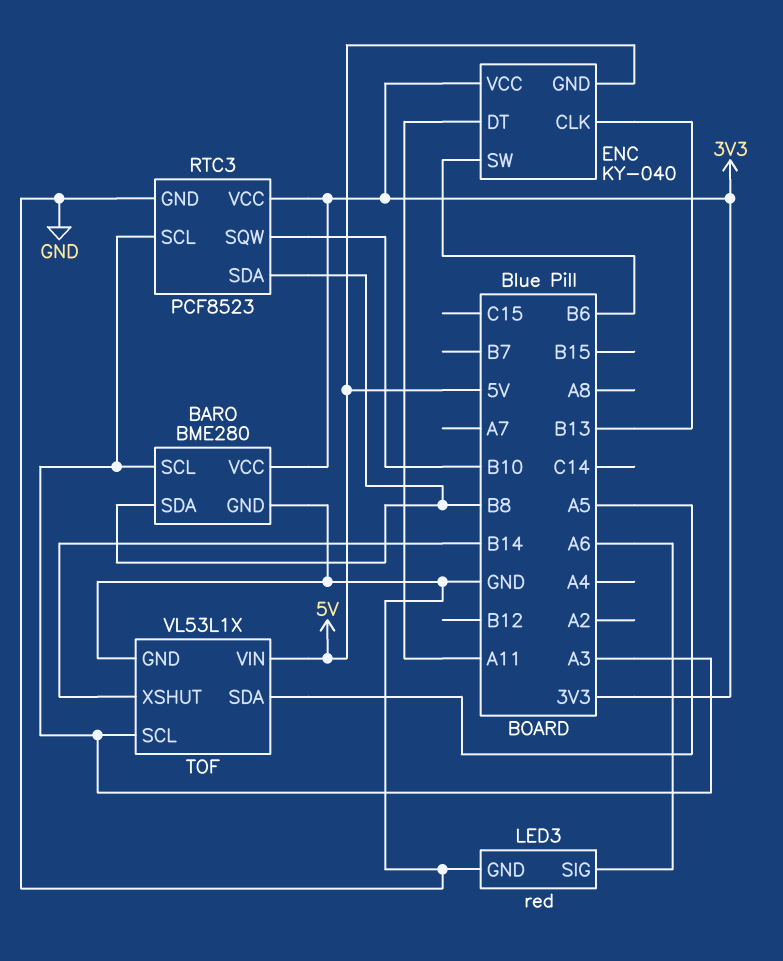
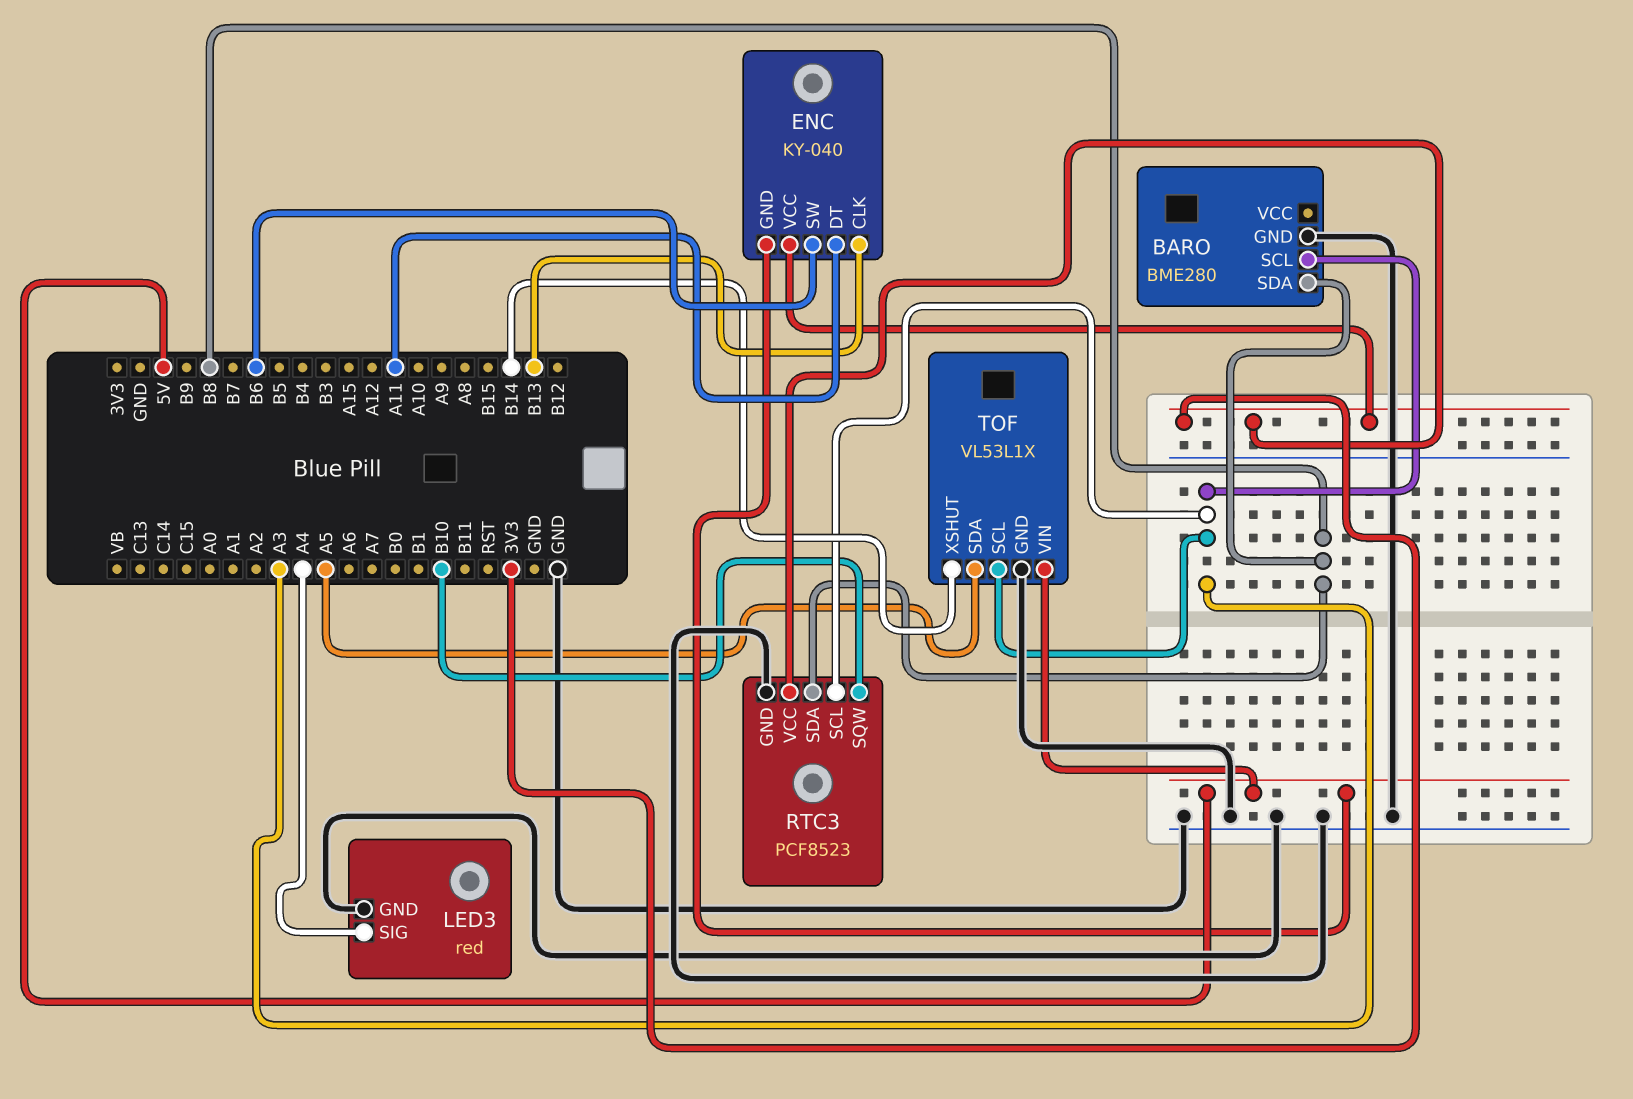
BARO pin VCC: 3V3 -> none
LED3 pin SIG: A6 -> A4

